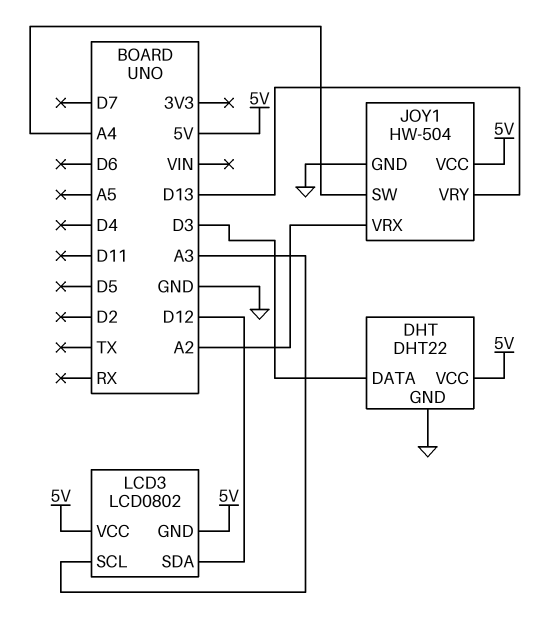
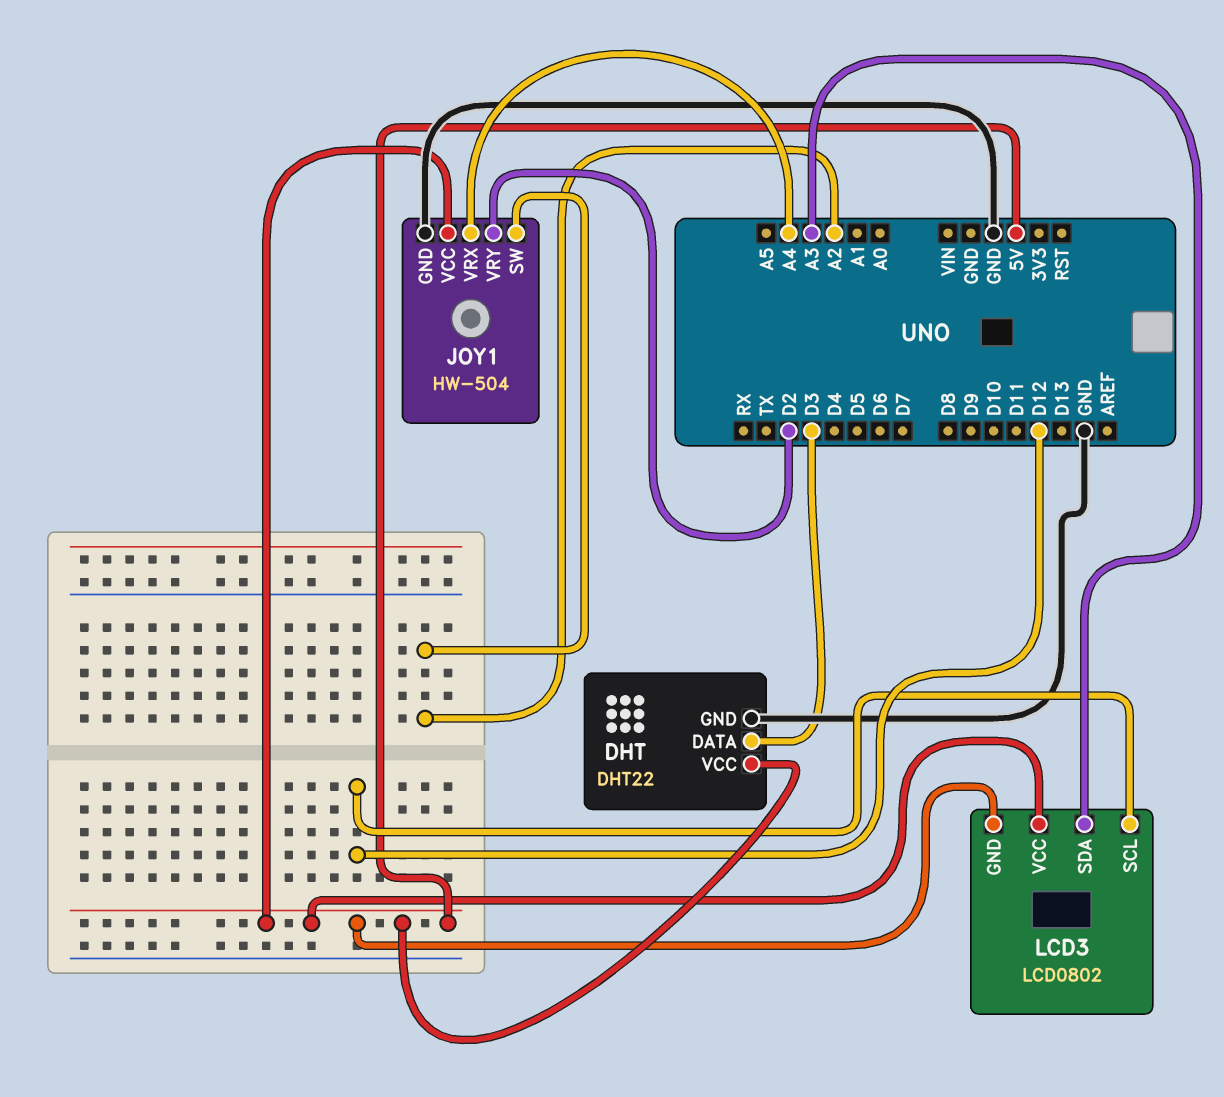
JOY1 pin SW: A4 -> A2
JOY1 pin VRX: A2 -> A4
JOY1 pin VRY: D13 -> D2
LCD3 pin SCL: A3 -> D12
LCD3 pin SDA: D12 -> A3

